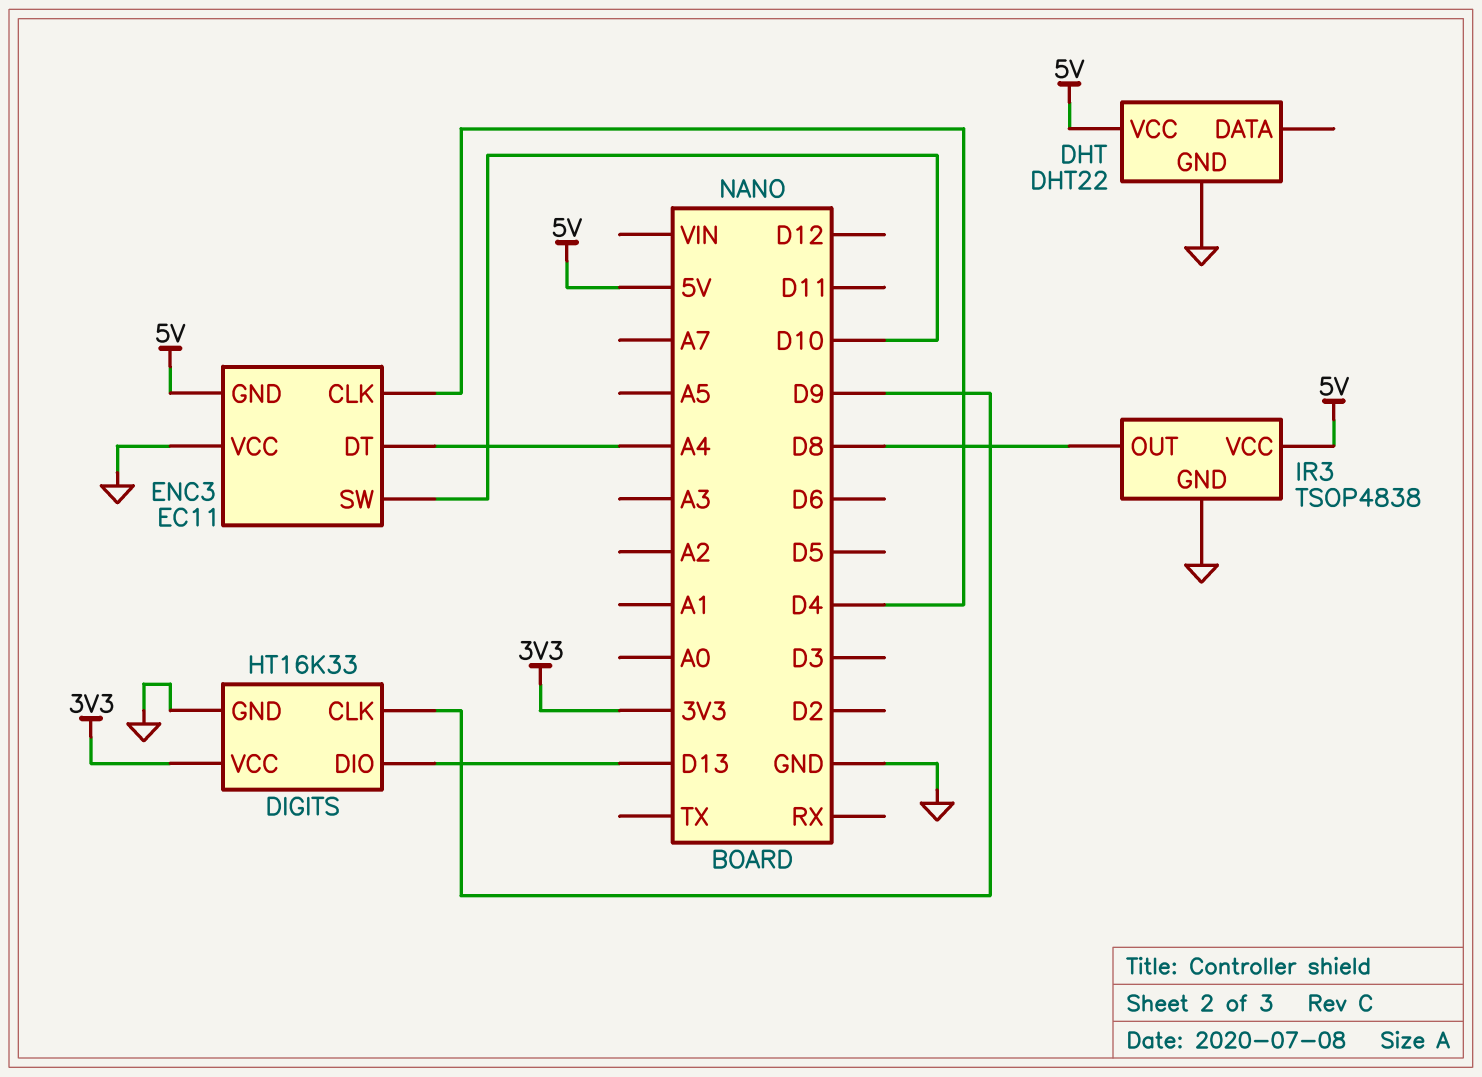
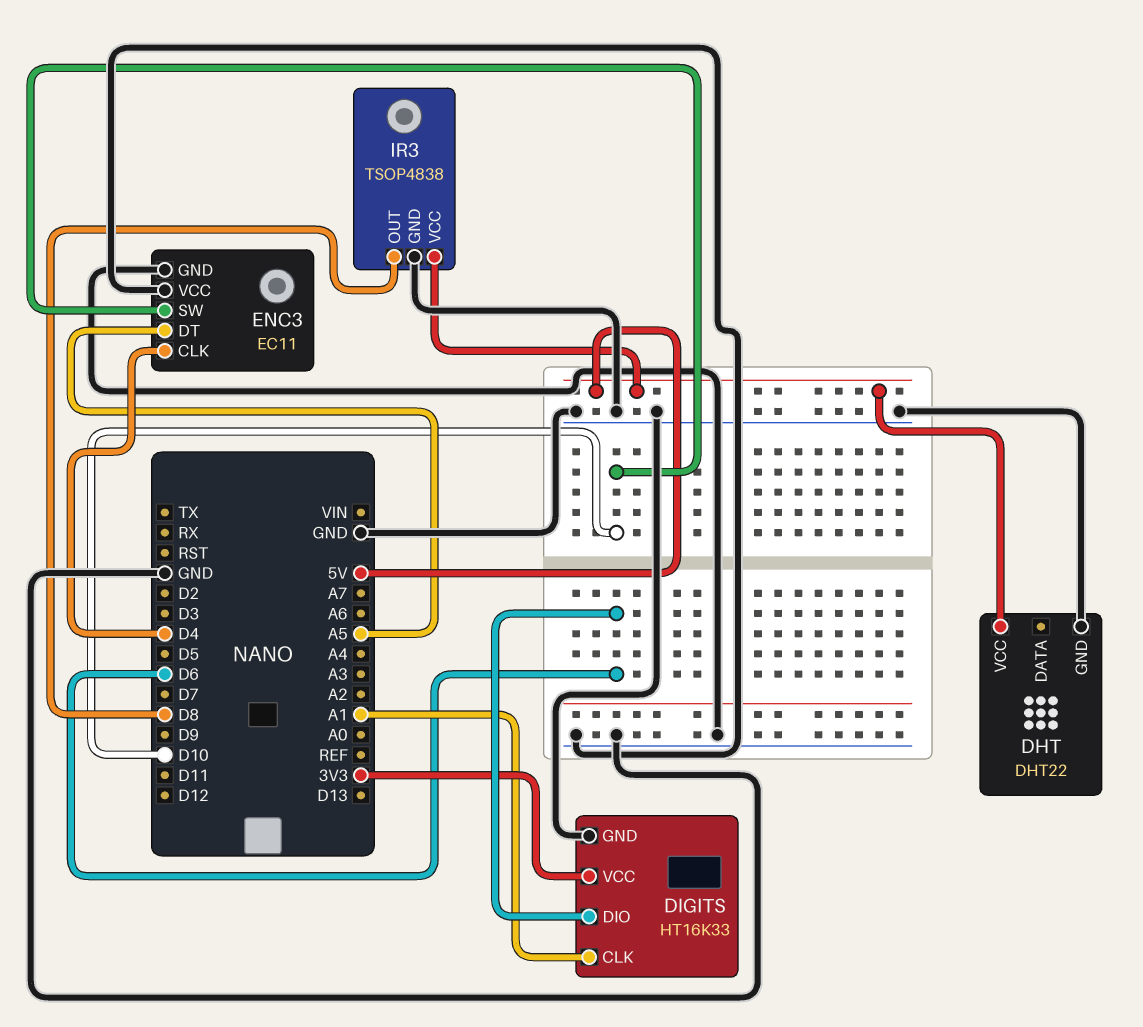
DIGITS pin CLK: D9 -> A1
DIGITS pin DIO: D13 -> D6
ENC3 pin DT: A4 -> A5
ENC3 pin GND: 5V -> GND

